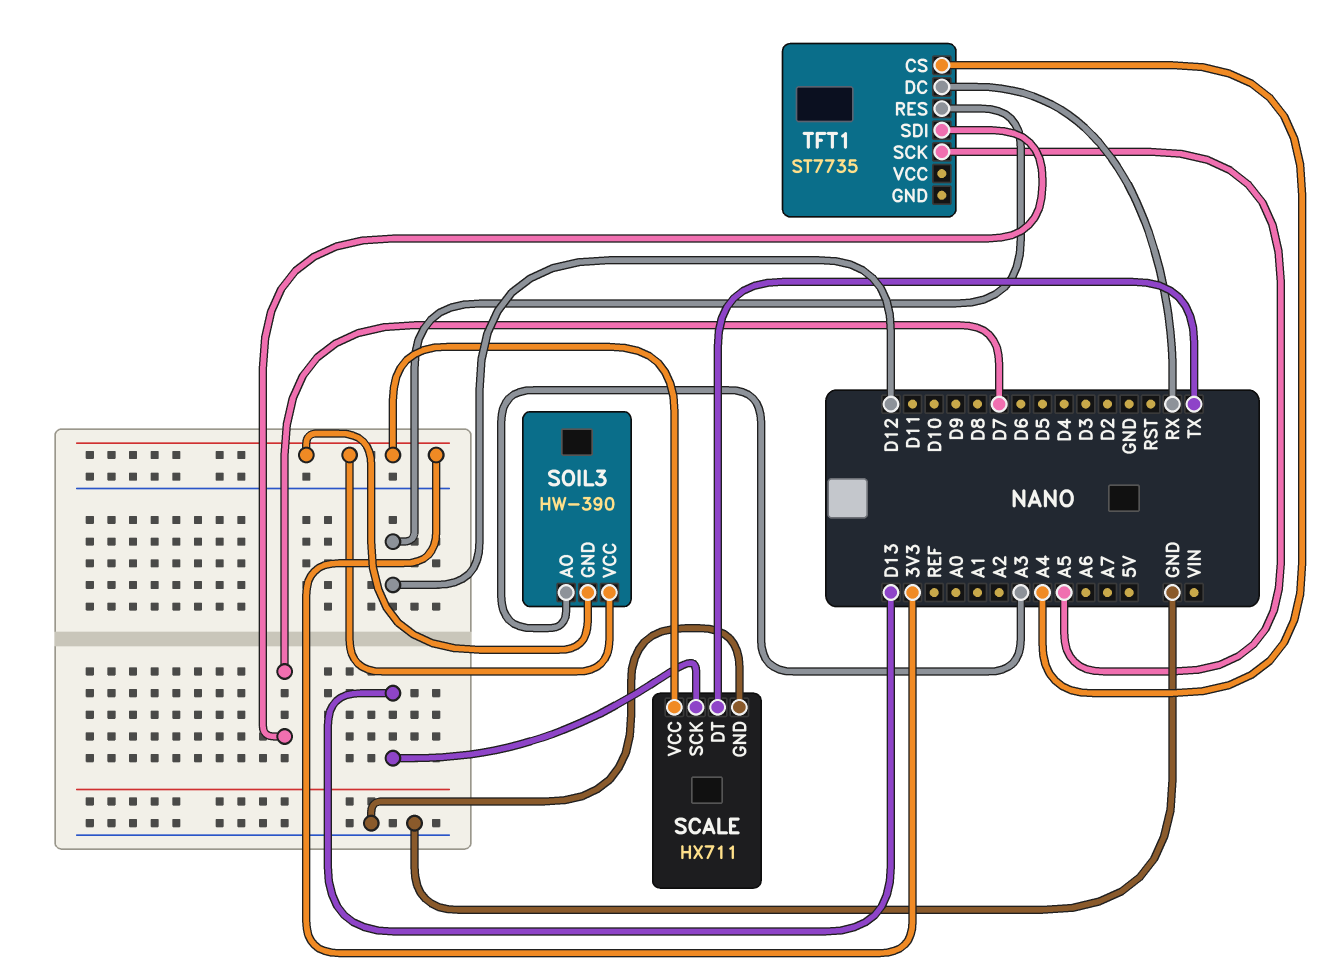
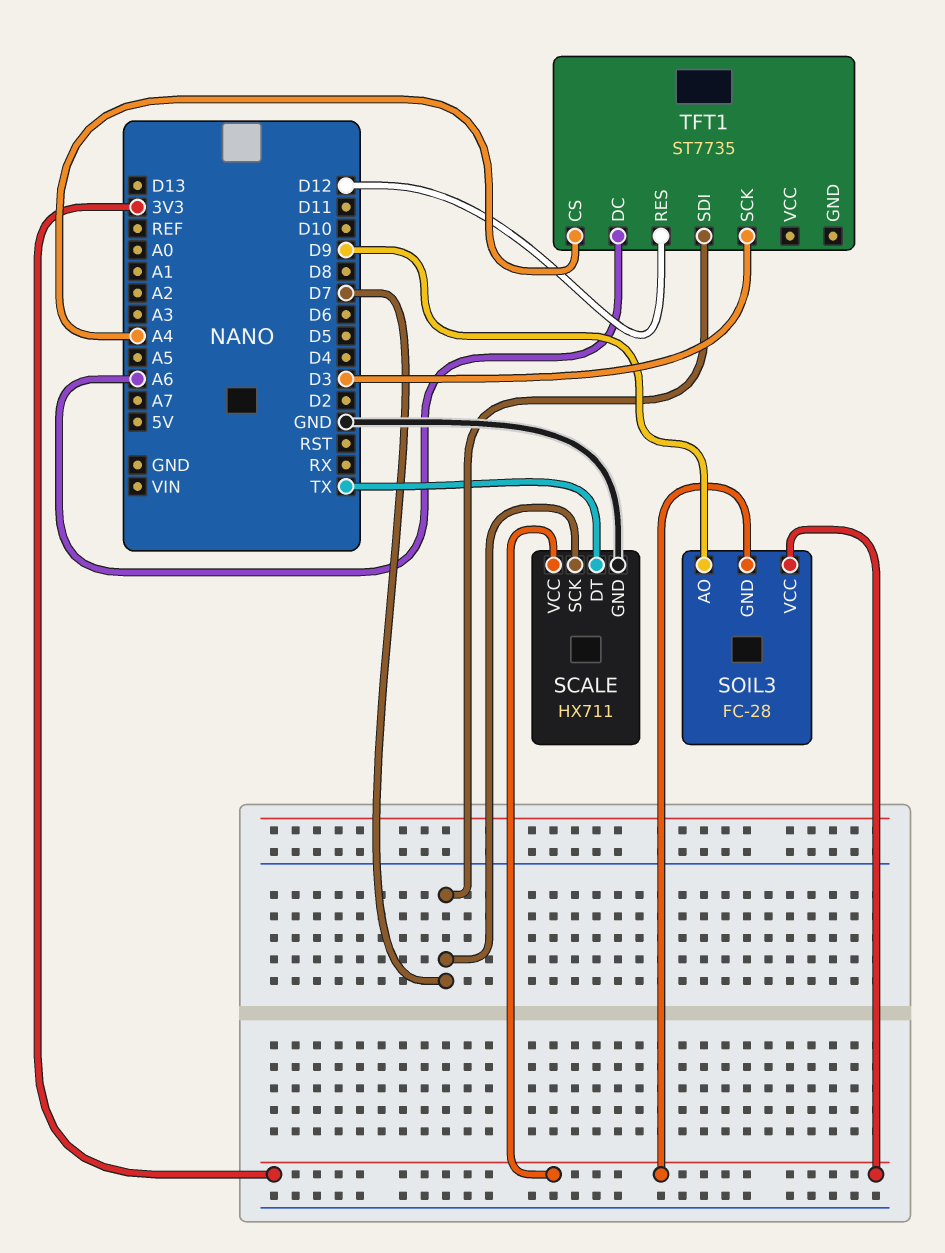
SCALE pin SCK: D13 -> D7
SOIL3: HW-390 -> FC-28
SOIL3 pin AO: A3 -> D9
TFT1 pin DC: RX -> A6
TFT1 pin SCK: A5 -> D3

